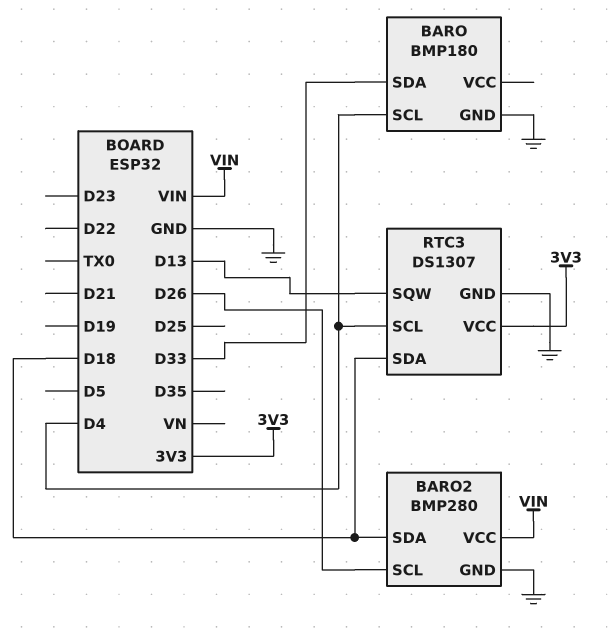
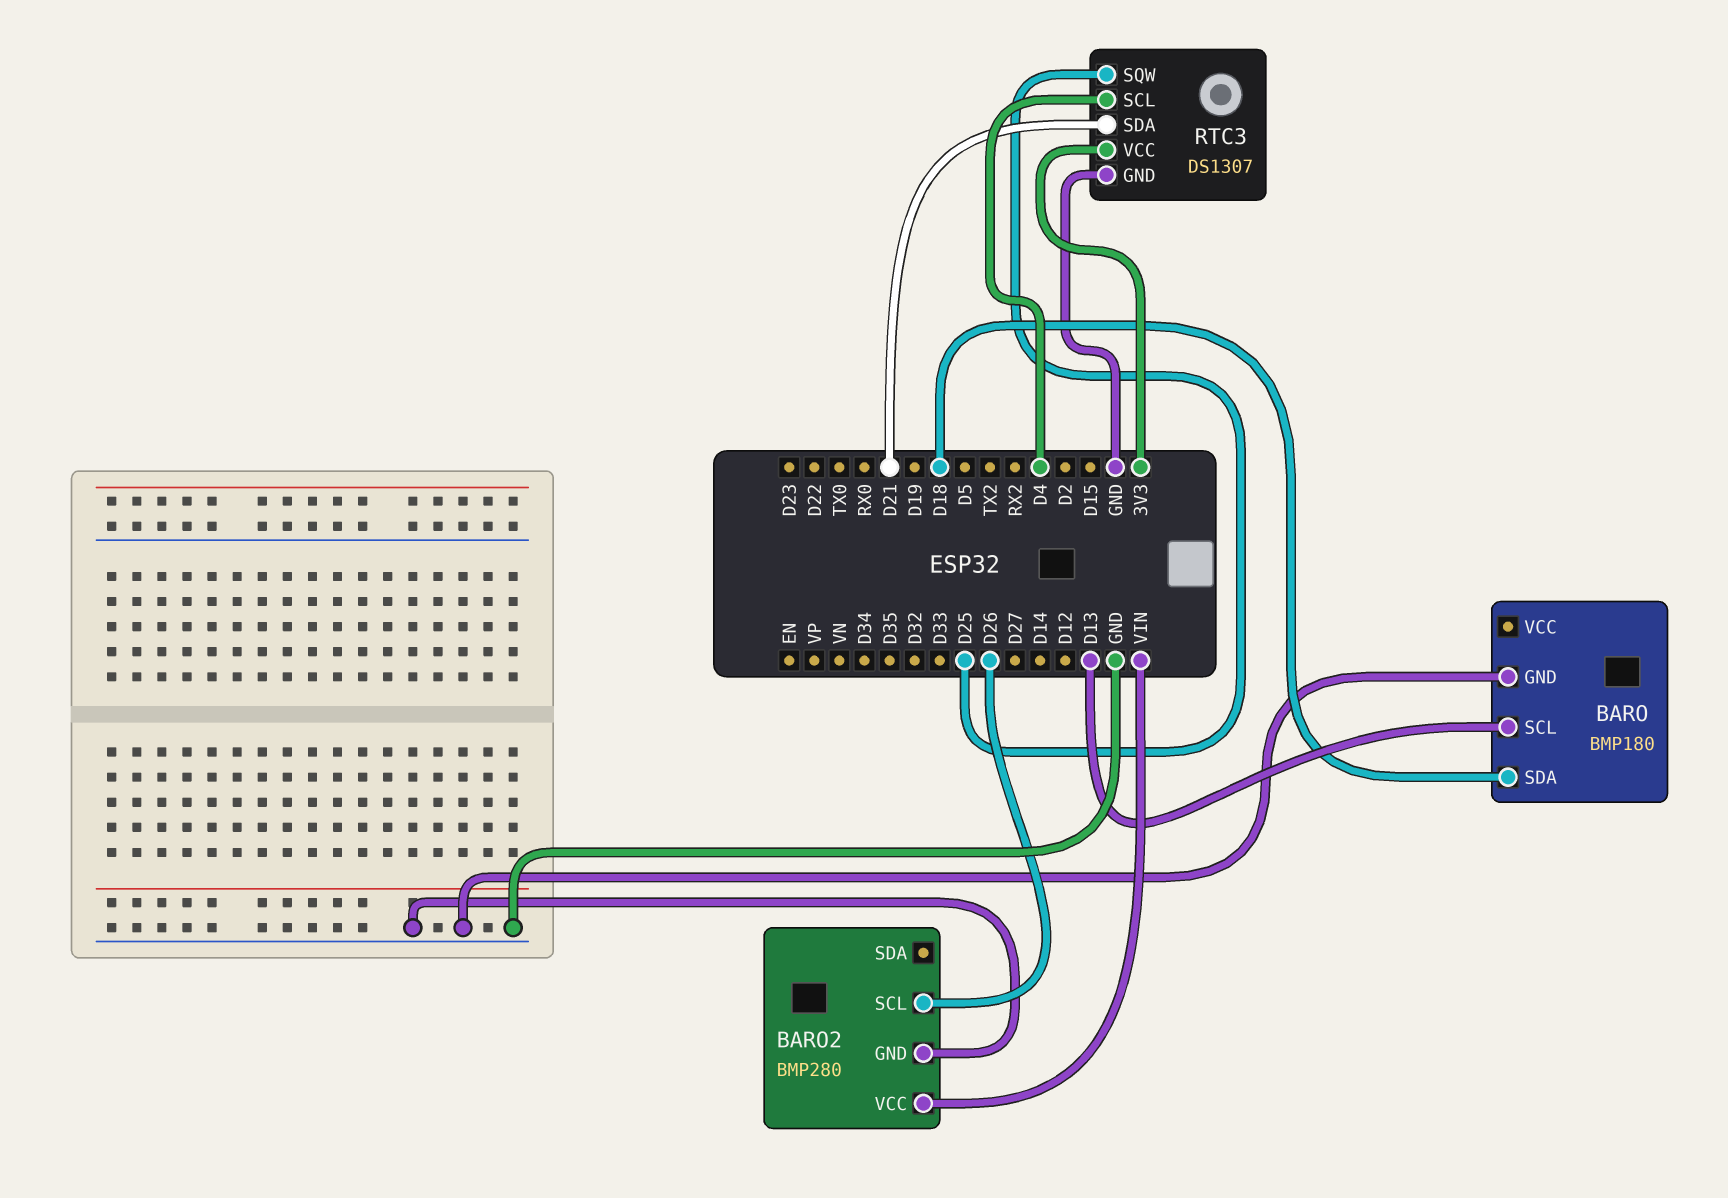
BARO pin SCL: D4 -> D13
BARO pin SDA: D33 -> D18
BARO2 pin SDA: D18 -> none
RTC3 pin SDA: D18 -> D21
RTC3 pin SQW: D13 -> D25

